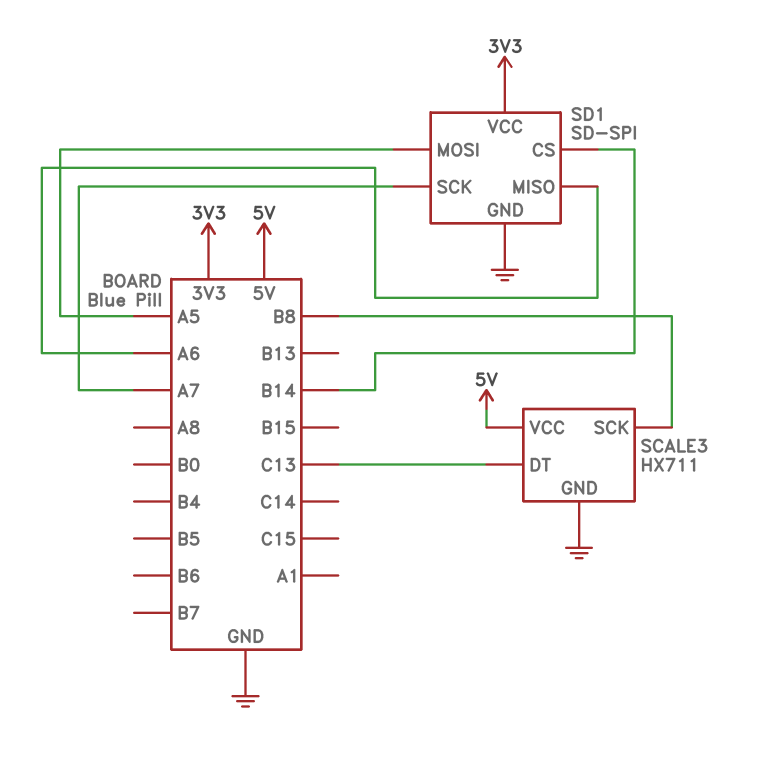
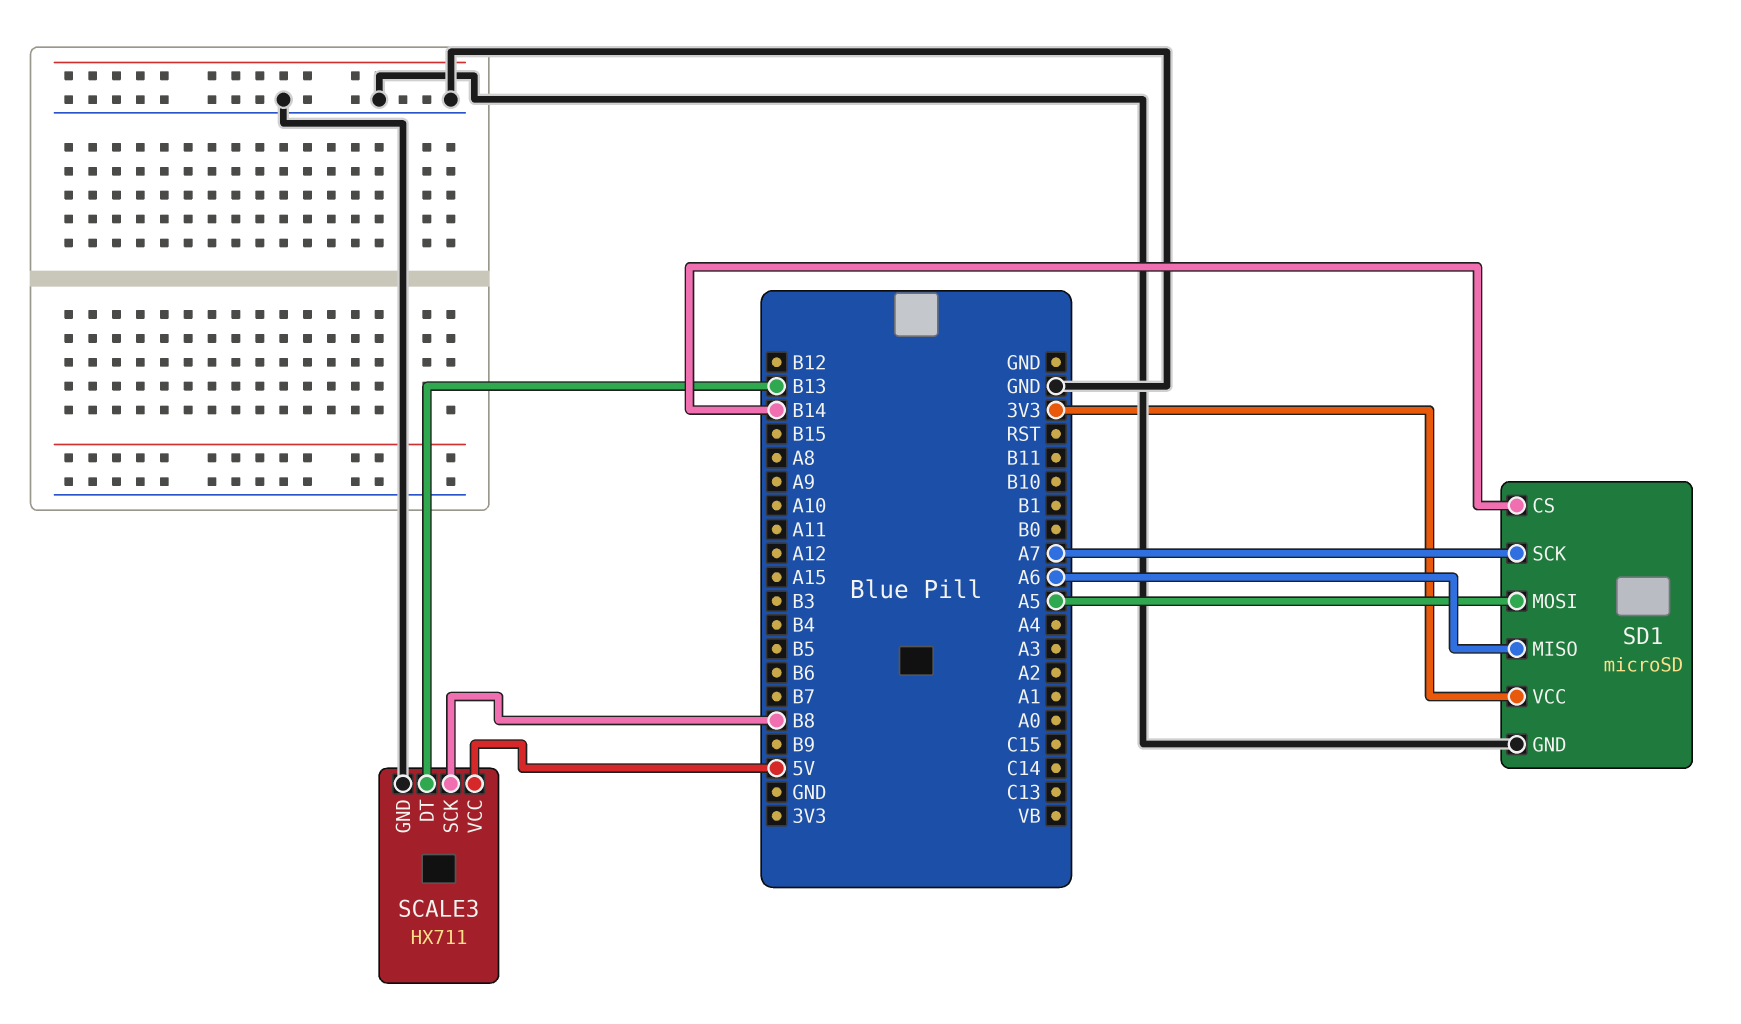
SCALE3 pin DT: C13 -> B13
SD1: SD-SPI -> microSD

